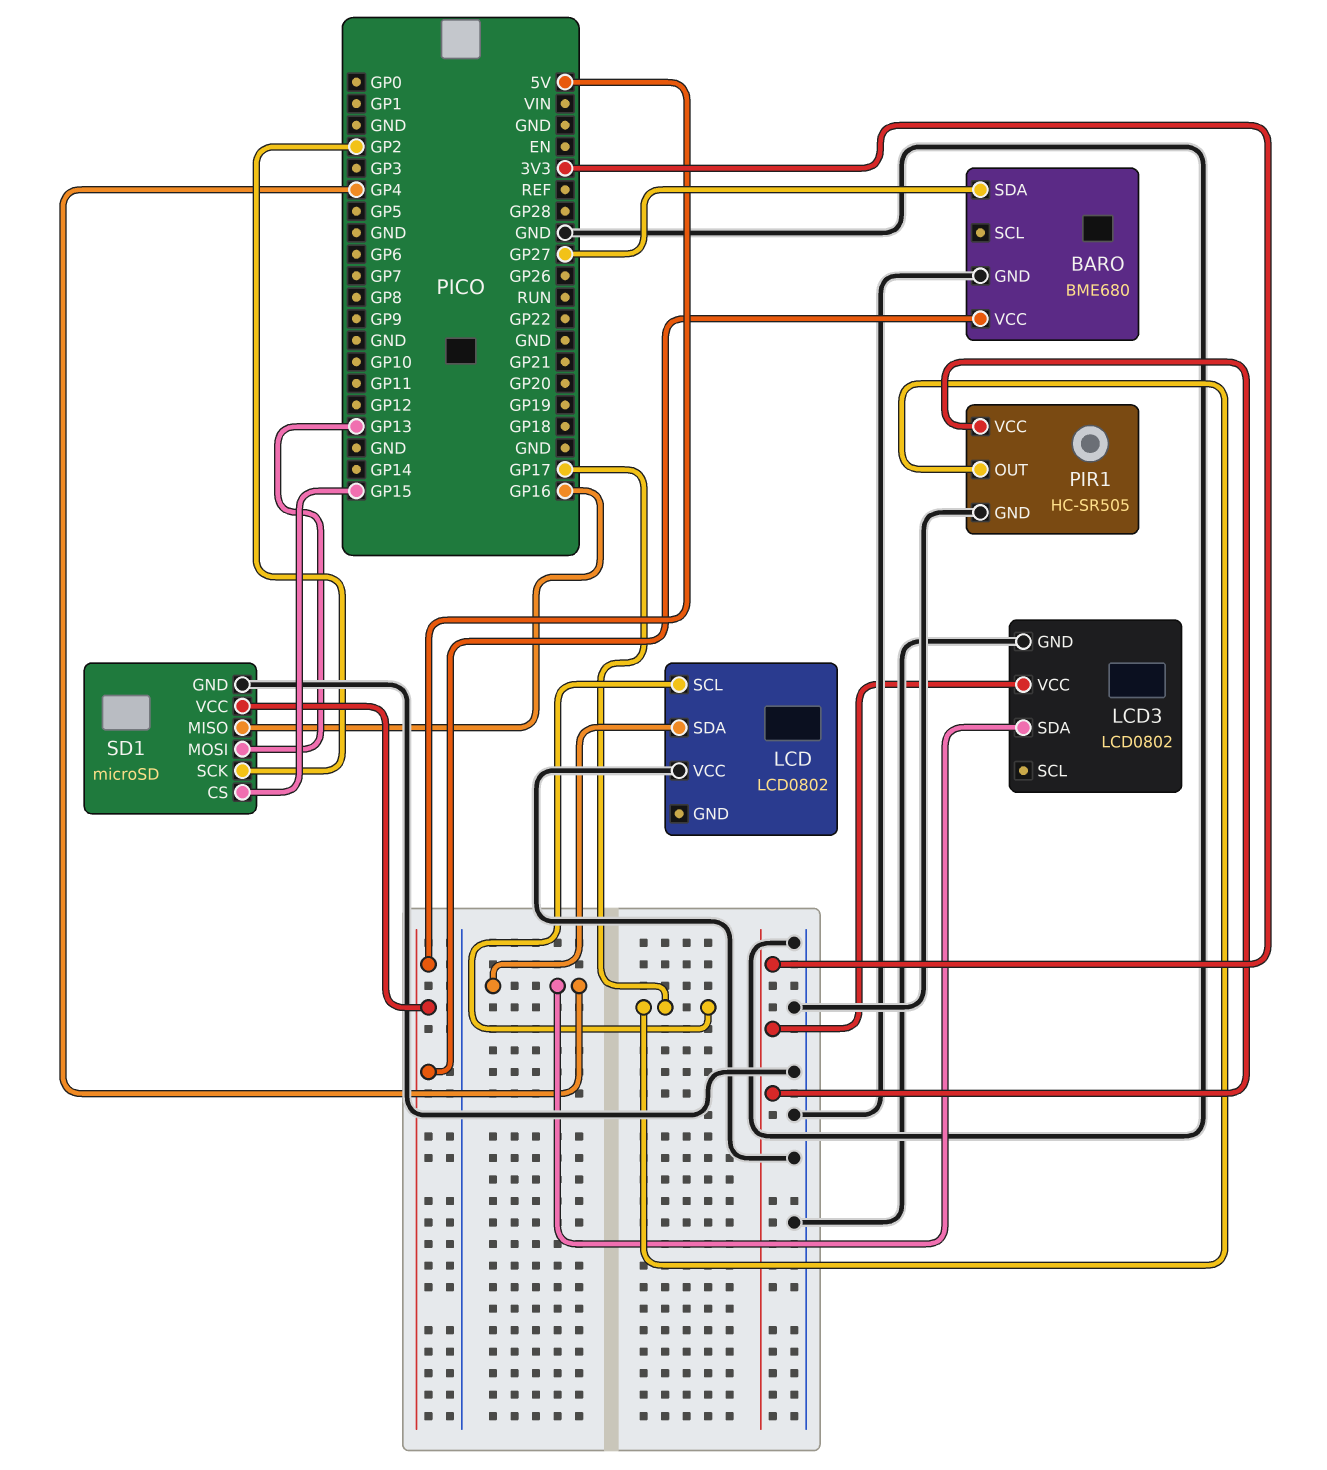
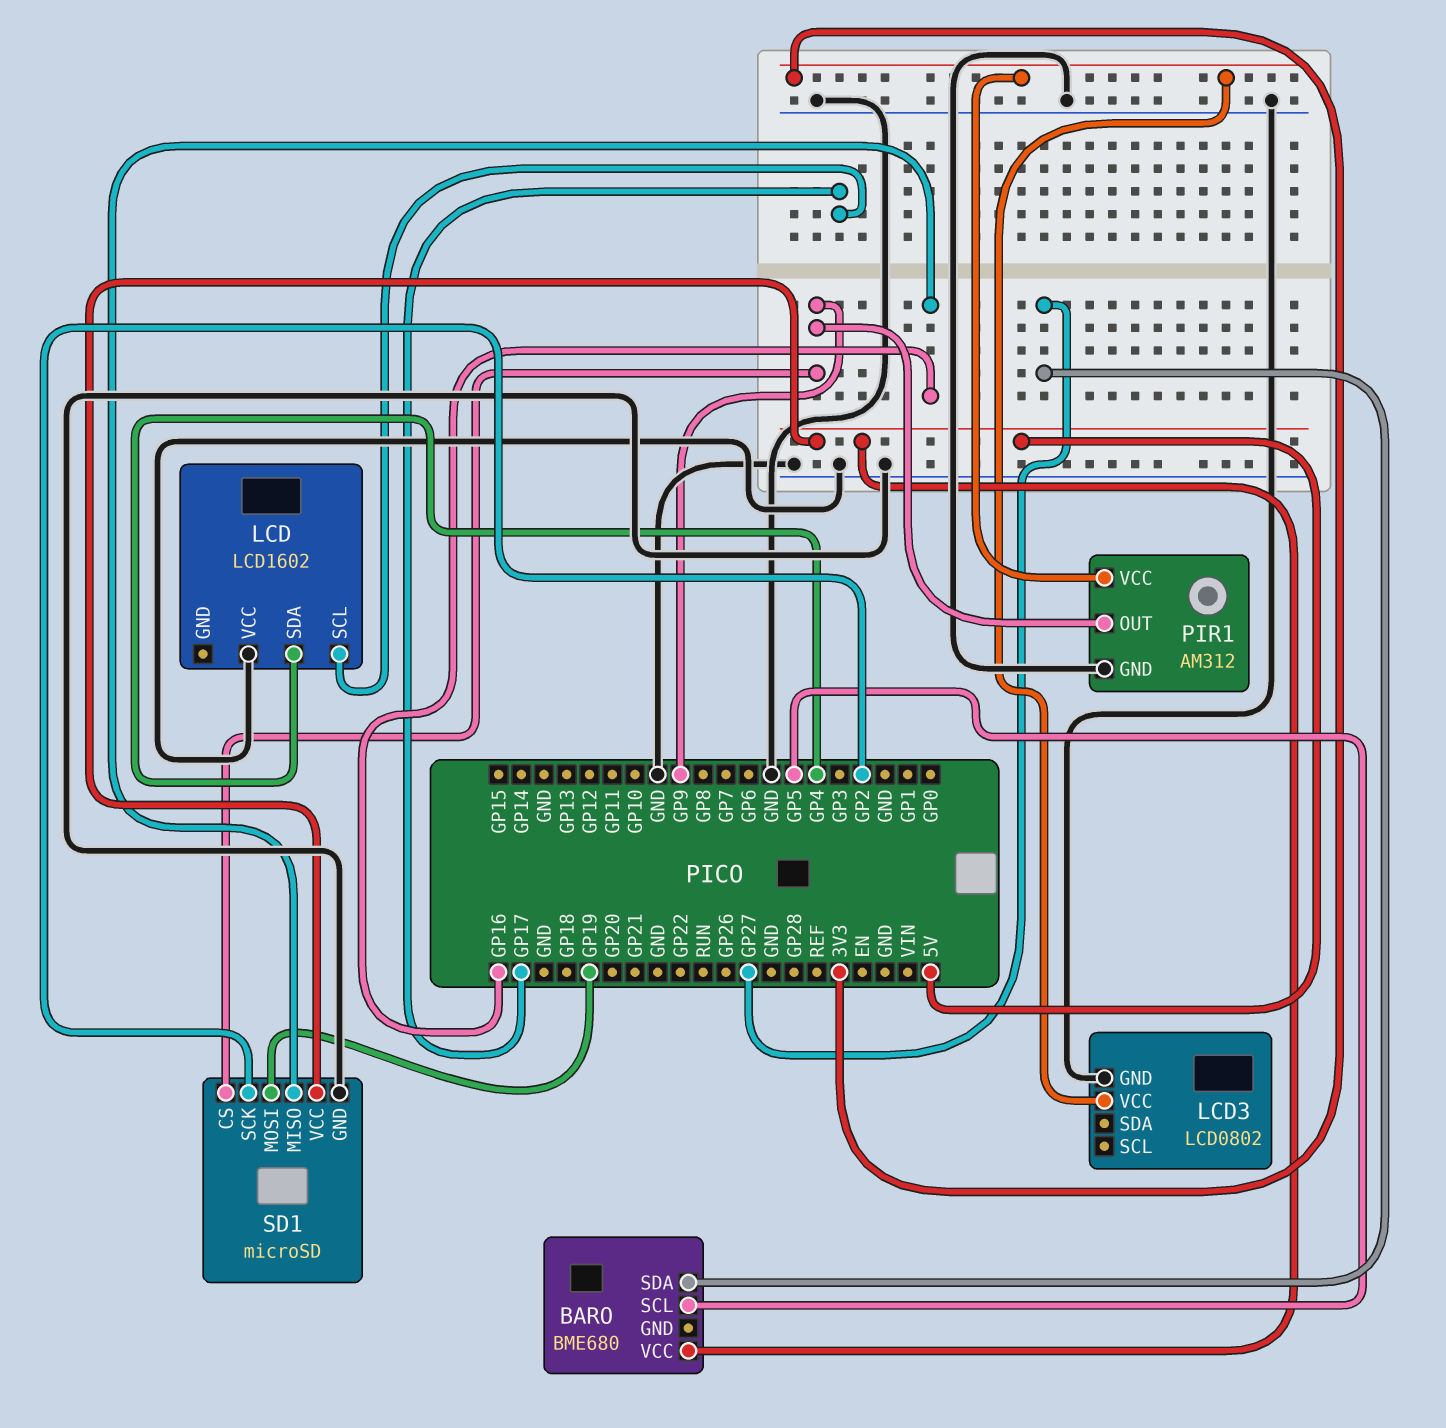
BARO pin GND: GND -> none
BARO pin SCL: none -> GP5
LCD: LCD0802 -> LCD1602
LCD3 pin SDA: GP4 -> none
PIR1: HC-SR505 -> AM312
PIR1 pin OUT: GP17 -> GP9
SD1 pin CS: GP15 -> GP9
SD1 pin MOSI: GP13 -> GP19

